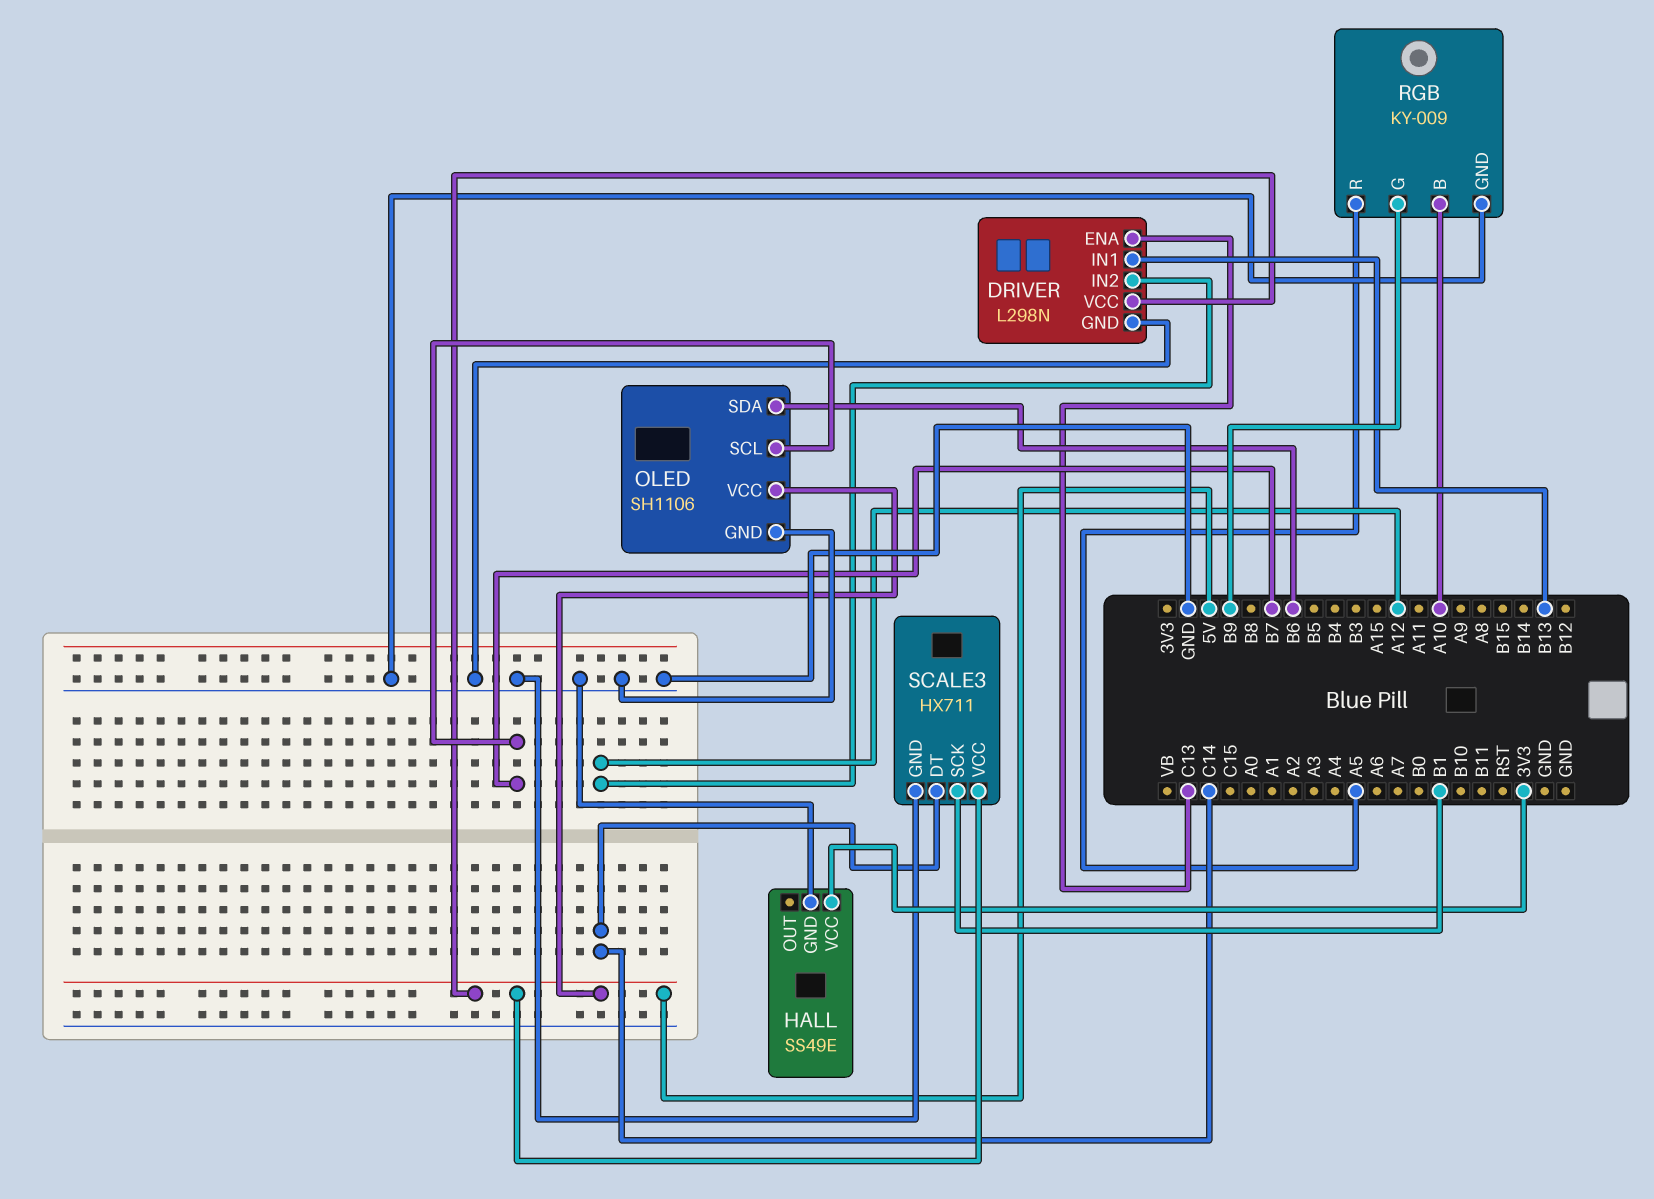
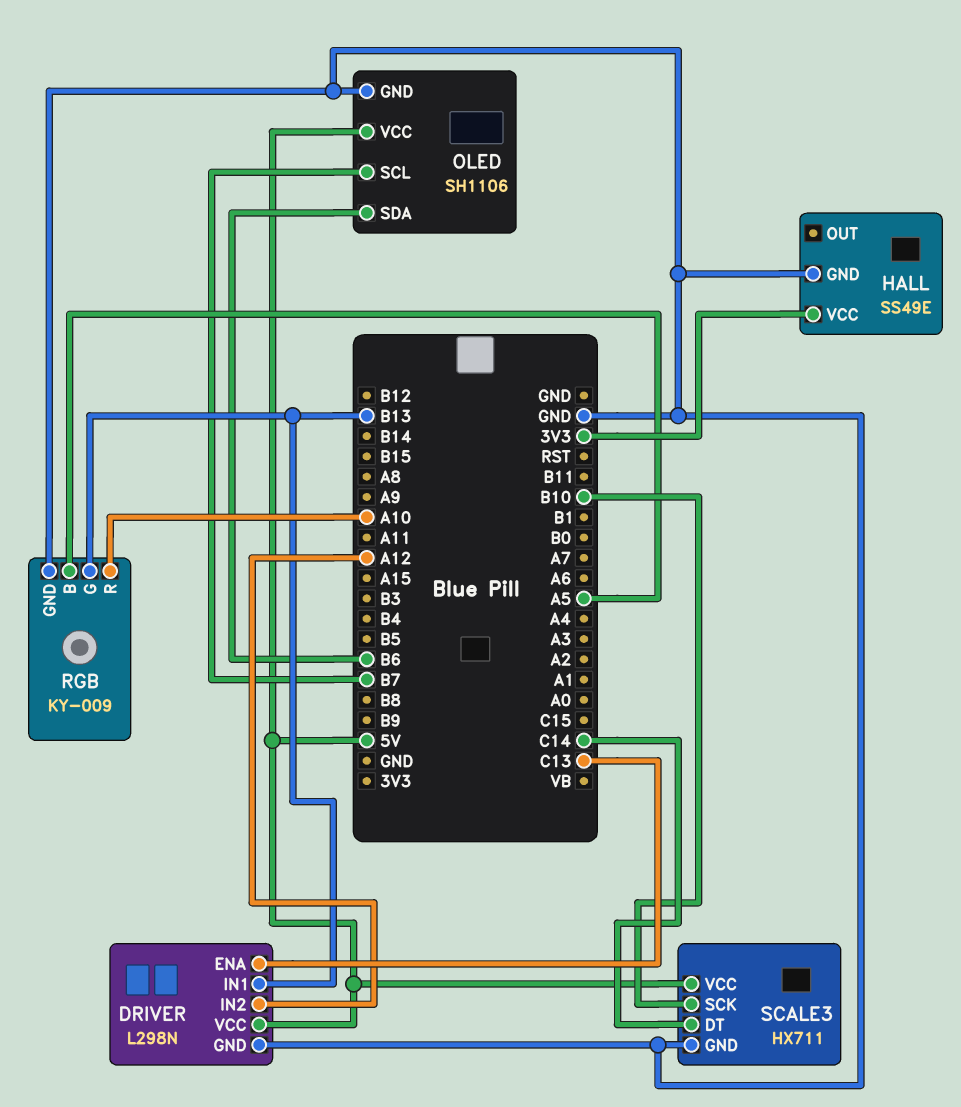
RGB pin B: A10 -> A5
RGB pin G: B9 -> B13
RGB pin R: A5 -> A10
SCALE3 pin SCK: B1 -> B10

